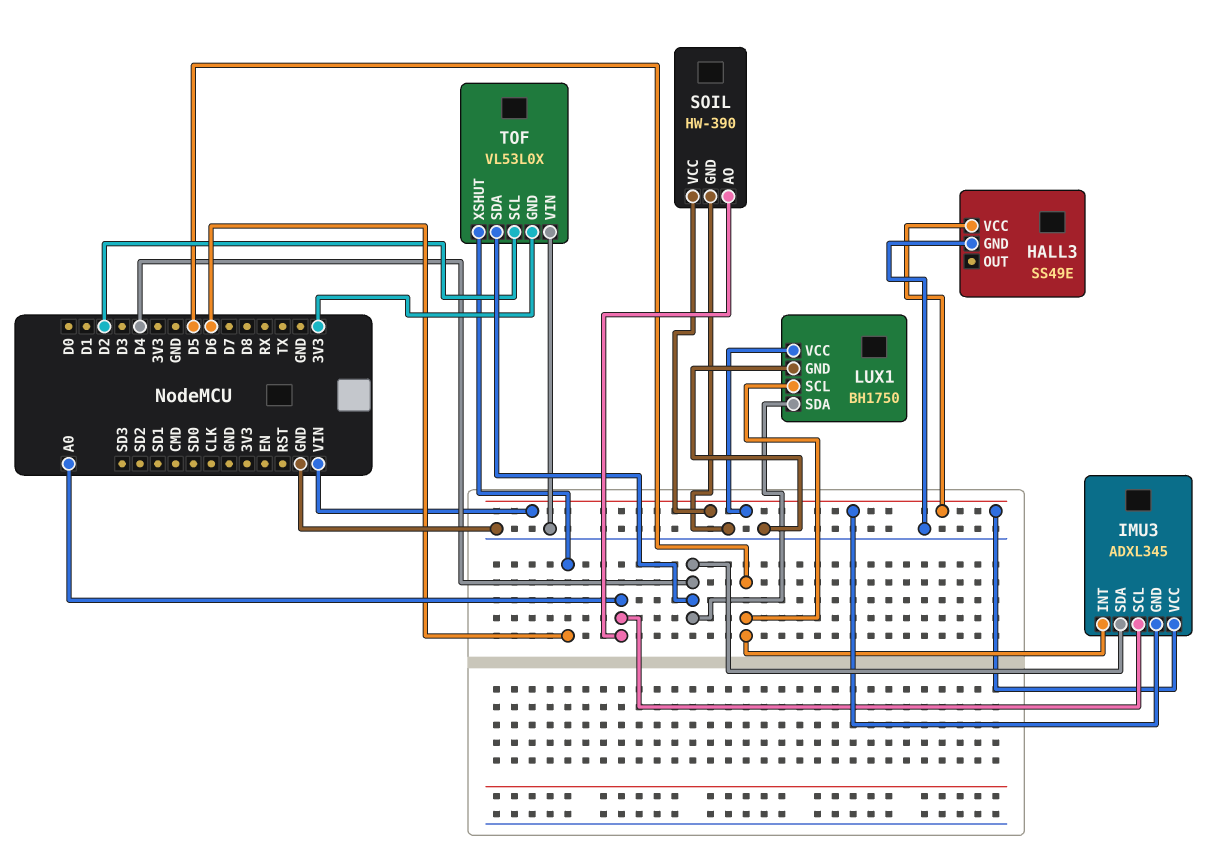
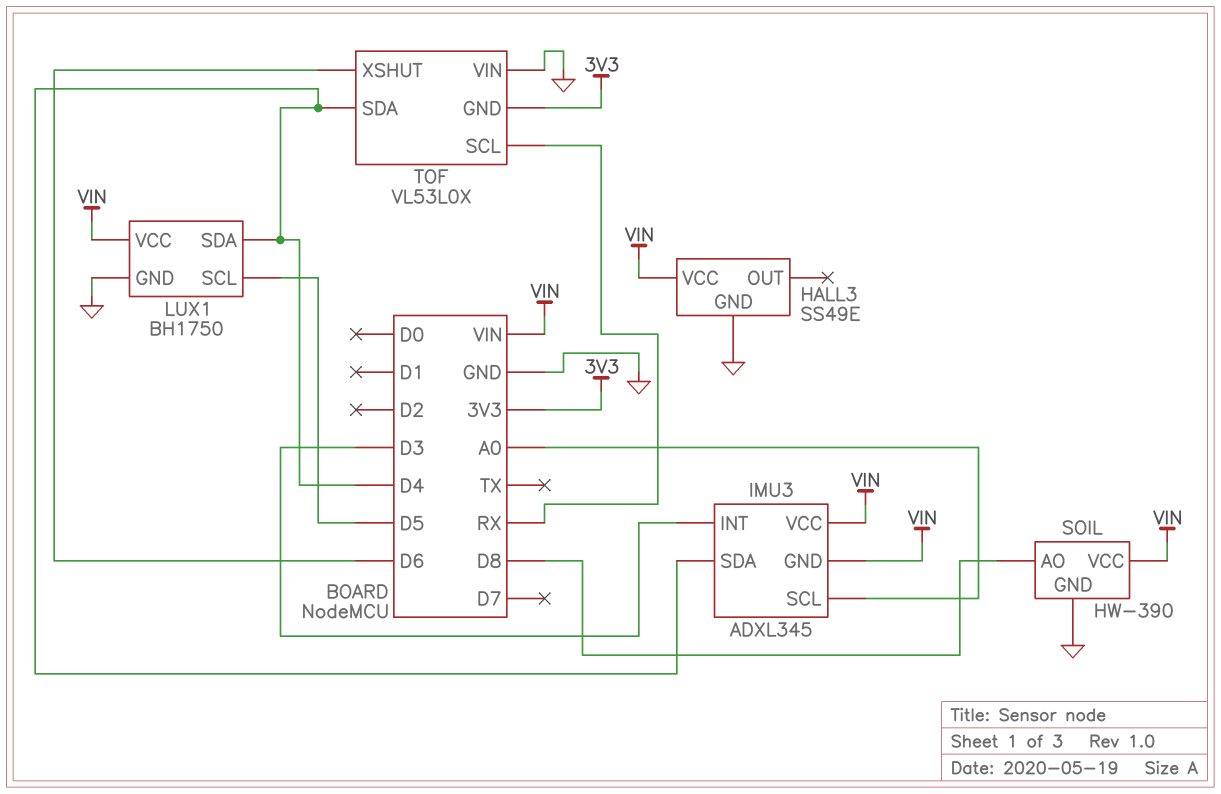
IMU3 pin INT: D5 -> D3
SOIL pin AO: A0 -> D8
TOF pin SCL: D2 -> RX

